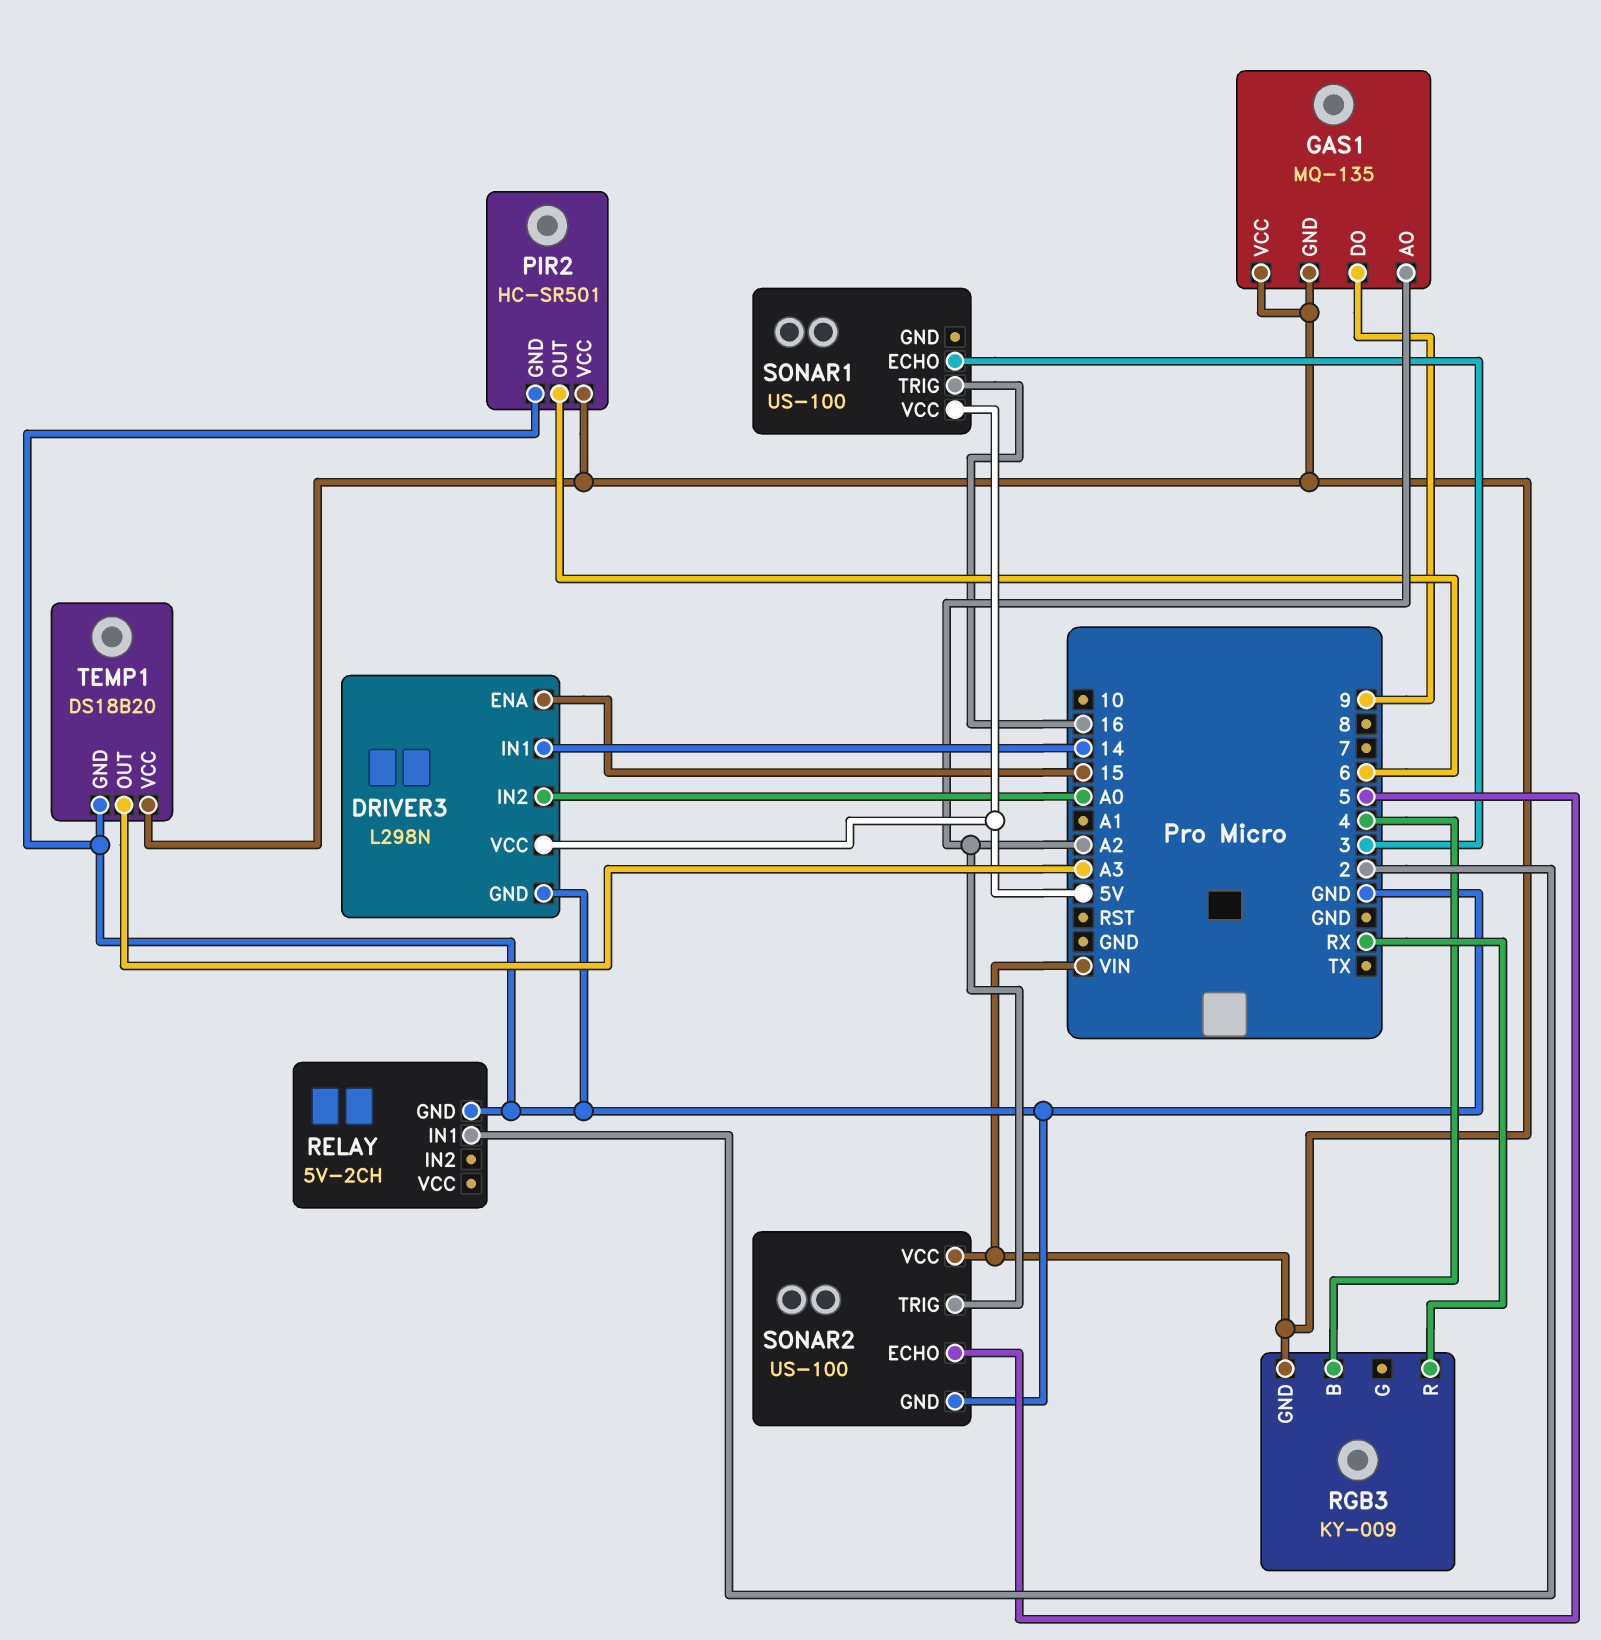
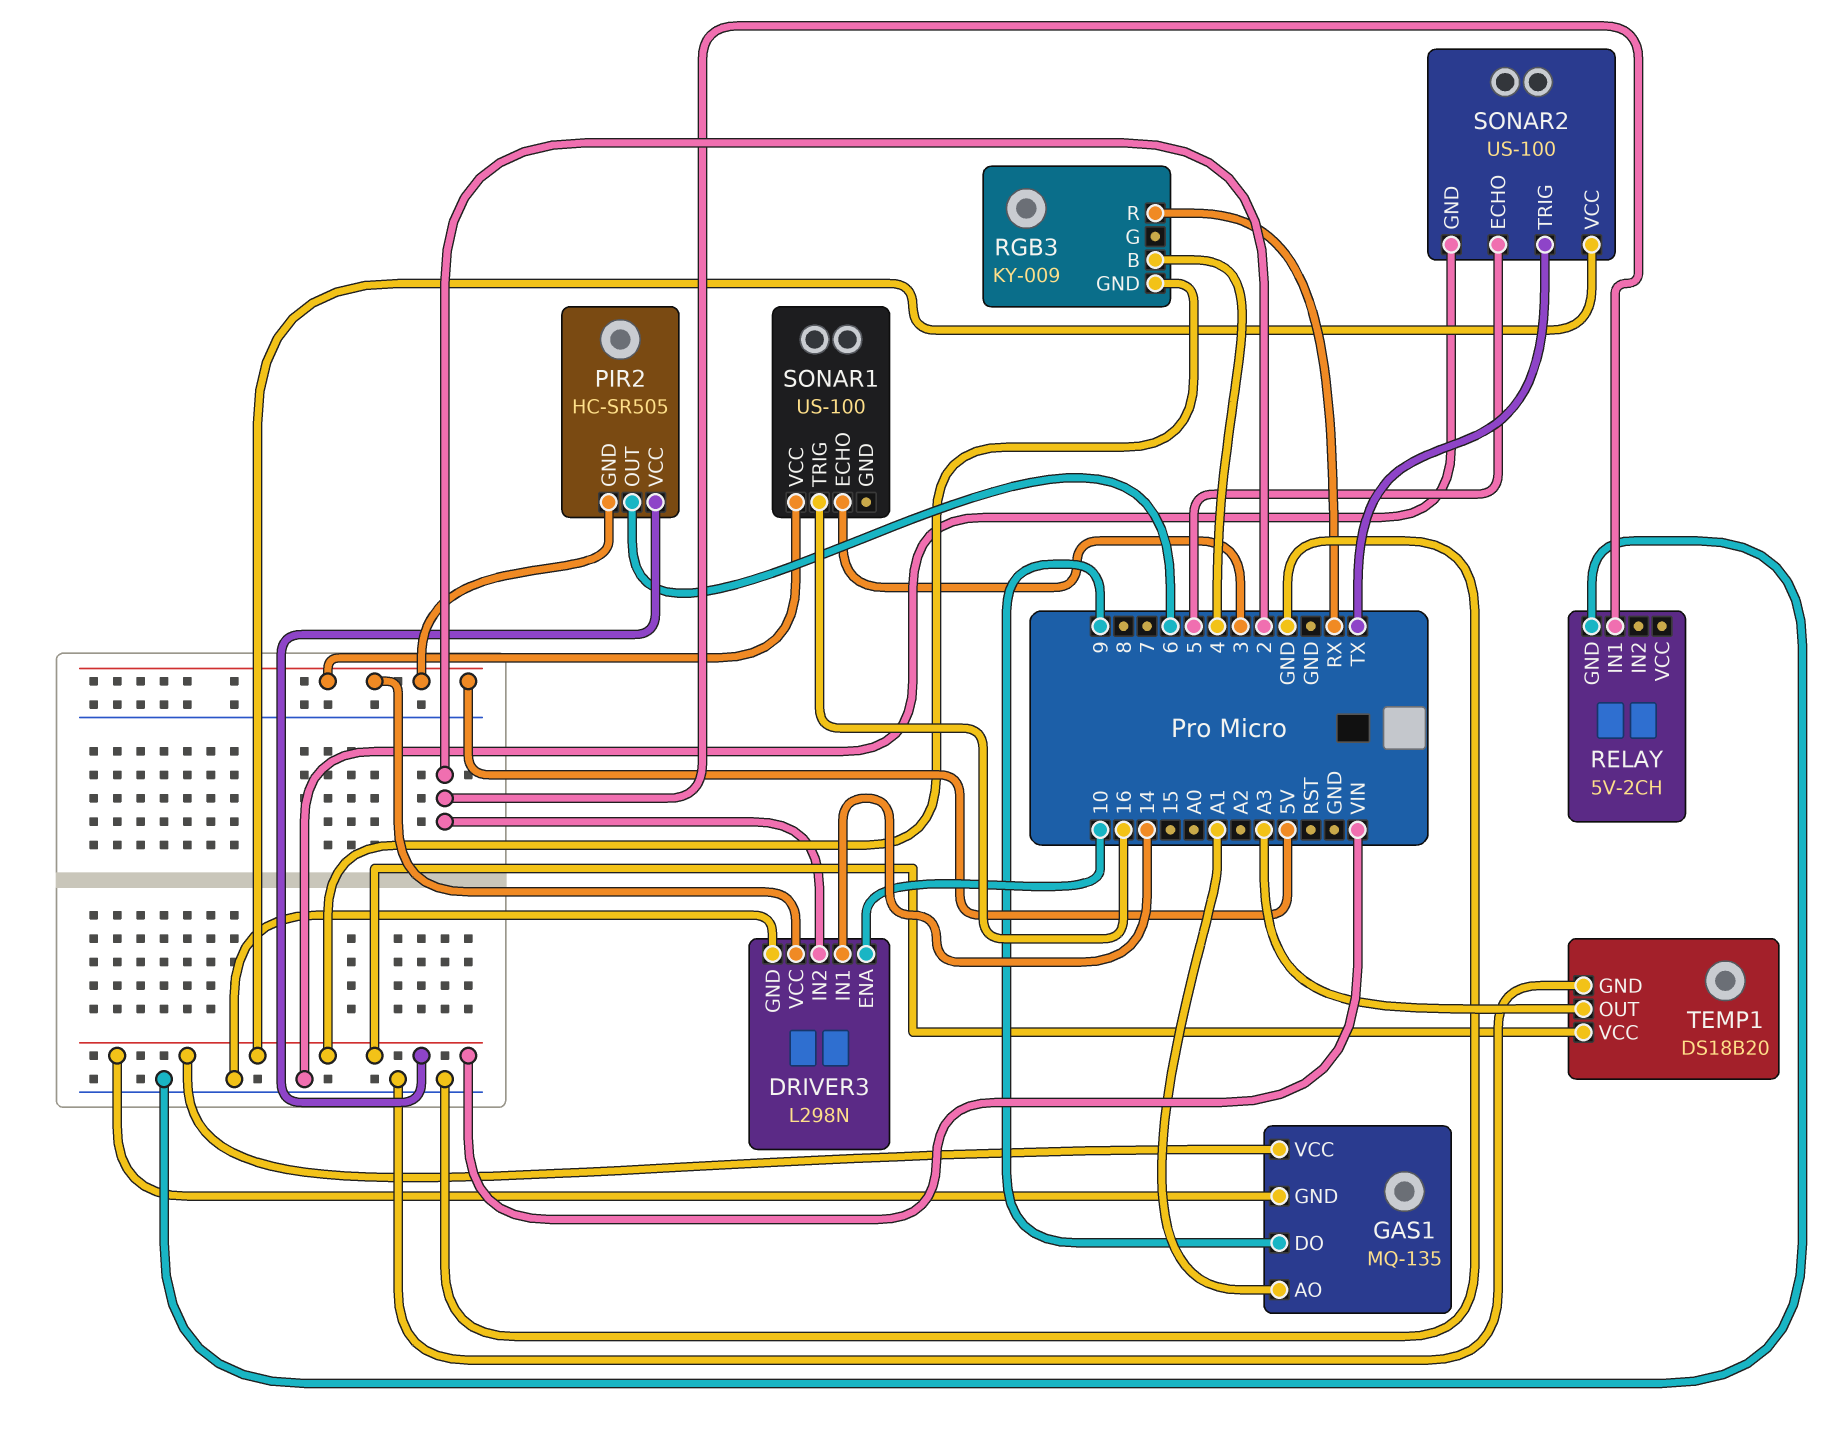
DRIVER3 pin ENA: 15 -> 10
DRIVER3 pin IN2: A0 -> 2
GAS1 pin AO: A2 -> A1
PIR2: HC-SR501 -> HC-SR505
PIR2 pin GND: GND -> 5V
SONAR2 pin TRIG: A2 -> TX

